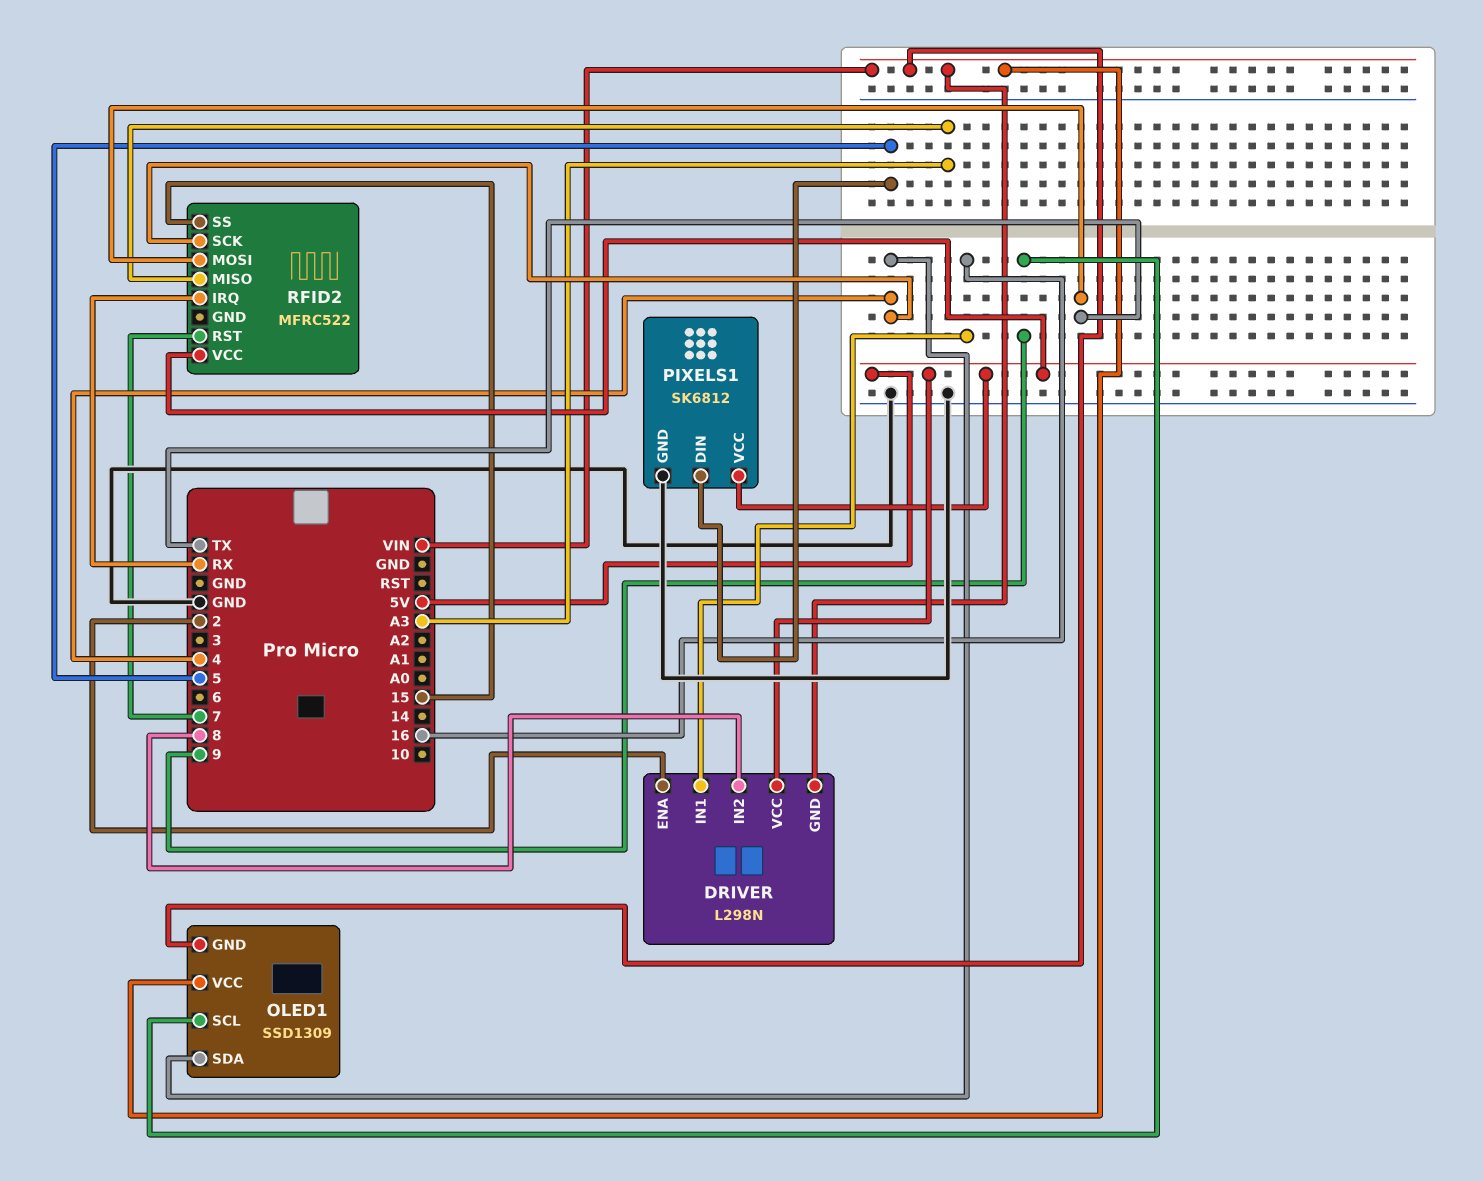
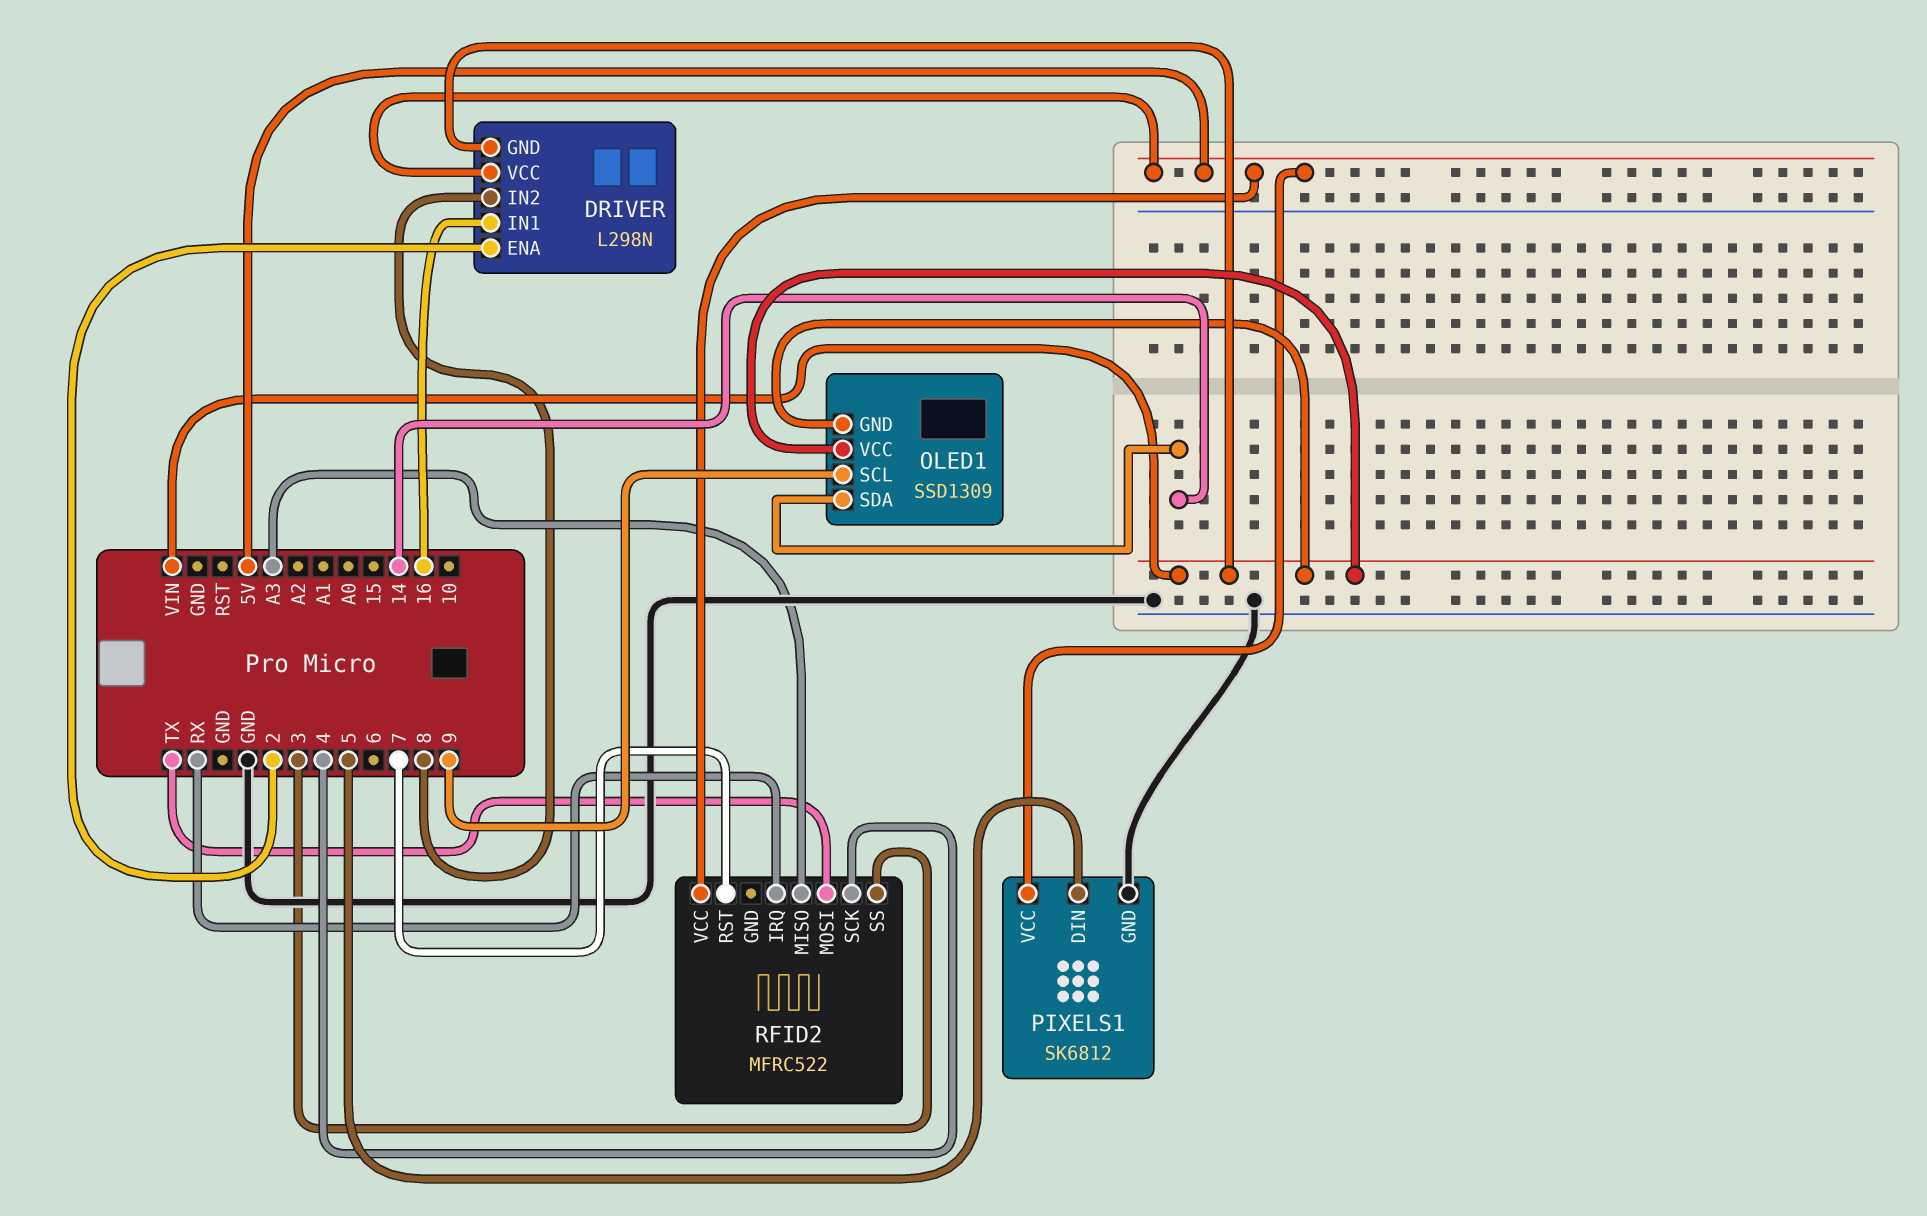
OLED1 pin SDA: 4 -> 14
RFID2 pin SS: 15 -> 3

